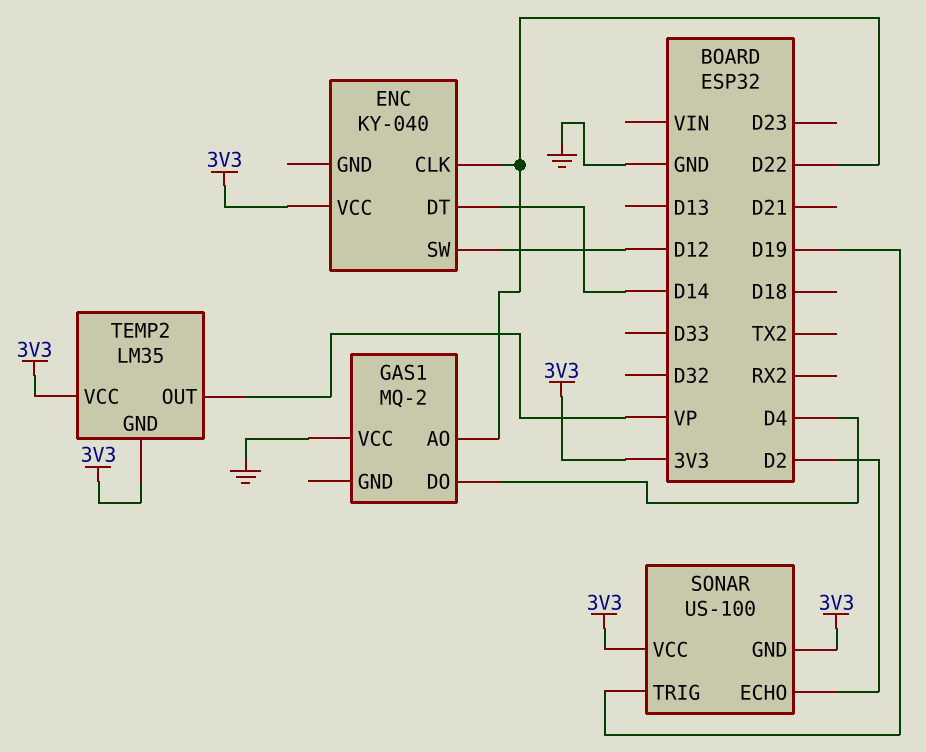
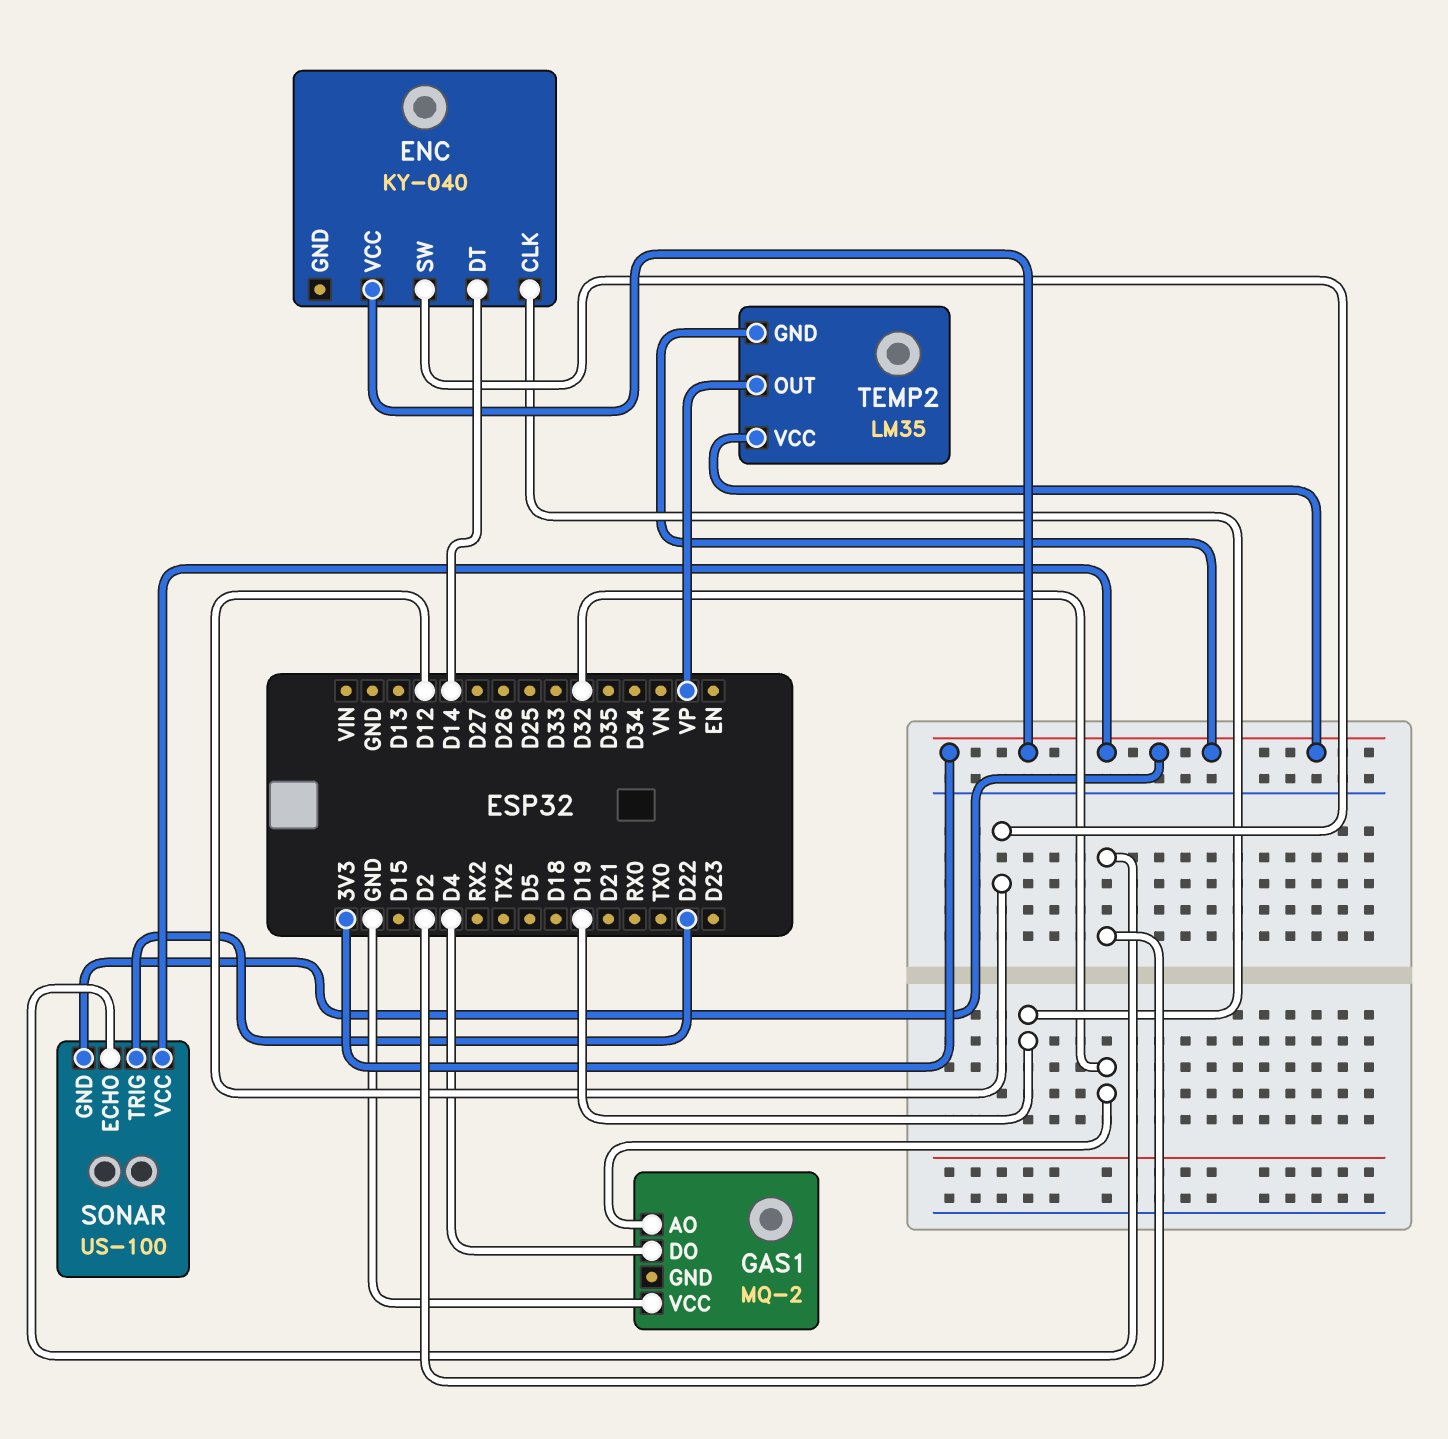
ENC pin CLK: D22 -> D19
GAS1 pin AO: D22 -> D32
SONAR pin TRIG: D19 -> D22

